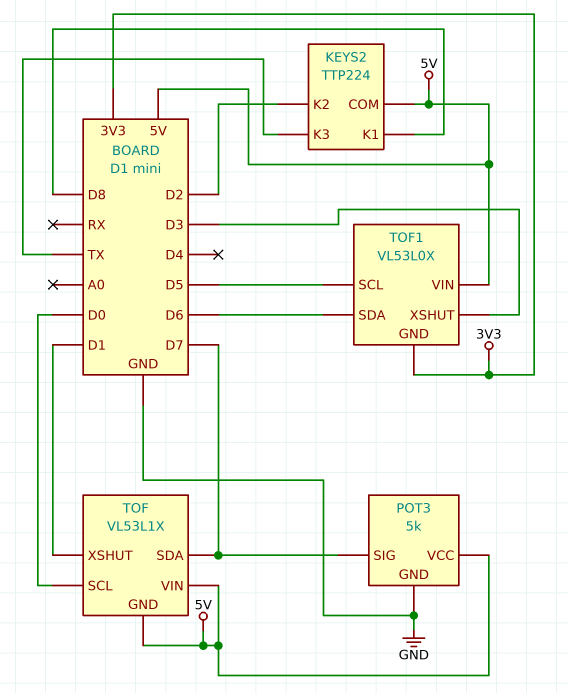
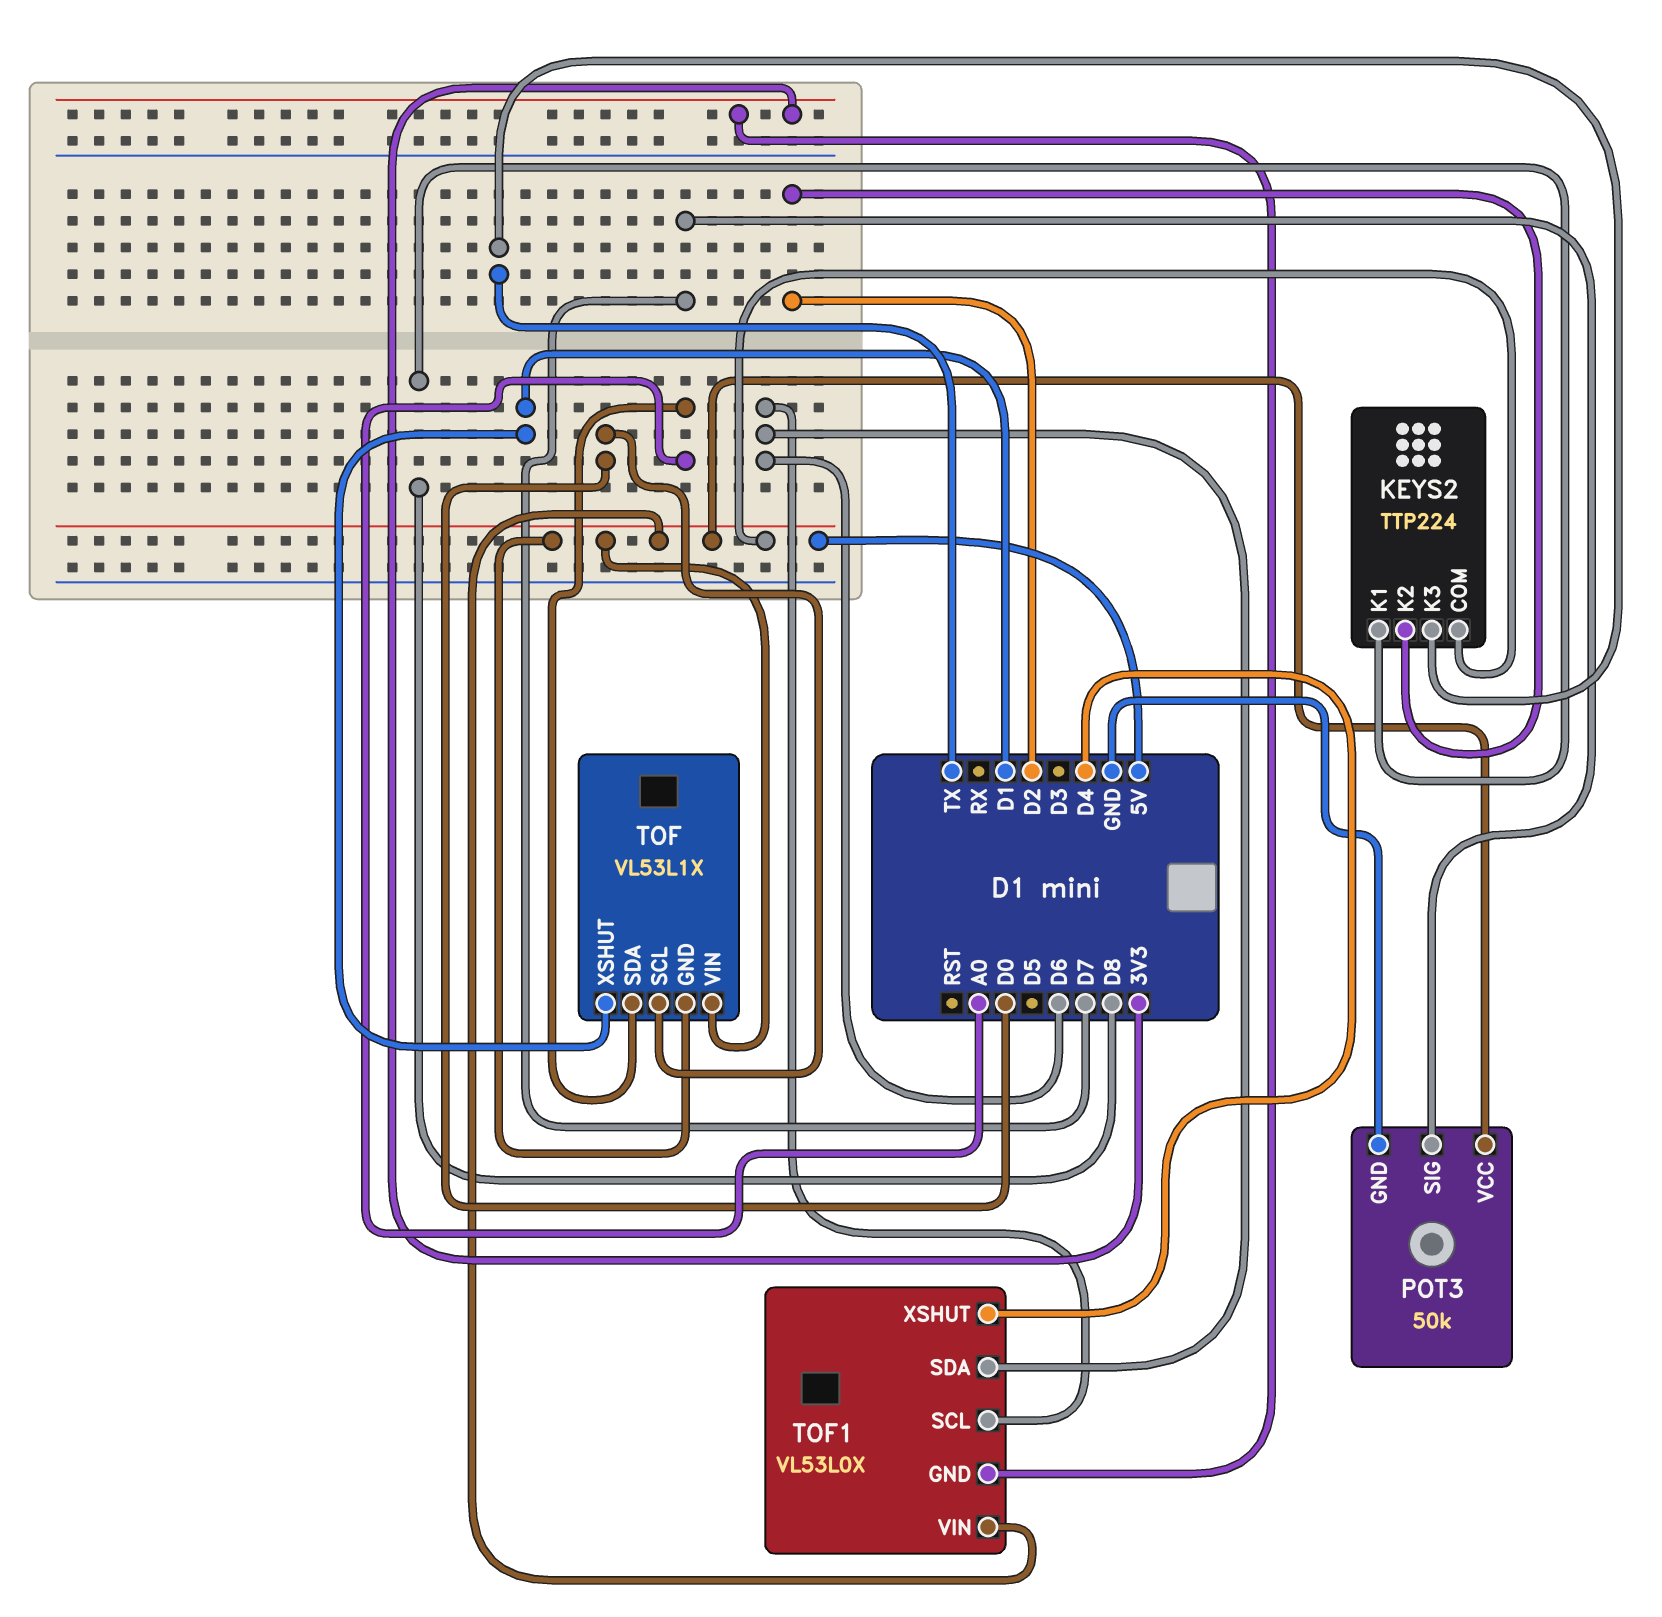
POT3: 5k -> 50k
TOF pin SDA: D7 -> A0
TOF1 pin SCL: D5 -> D6
TOF1 pin XSHUT: D3 -> D4

